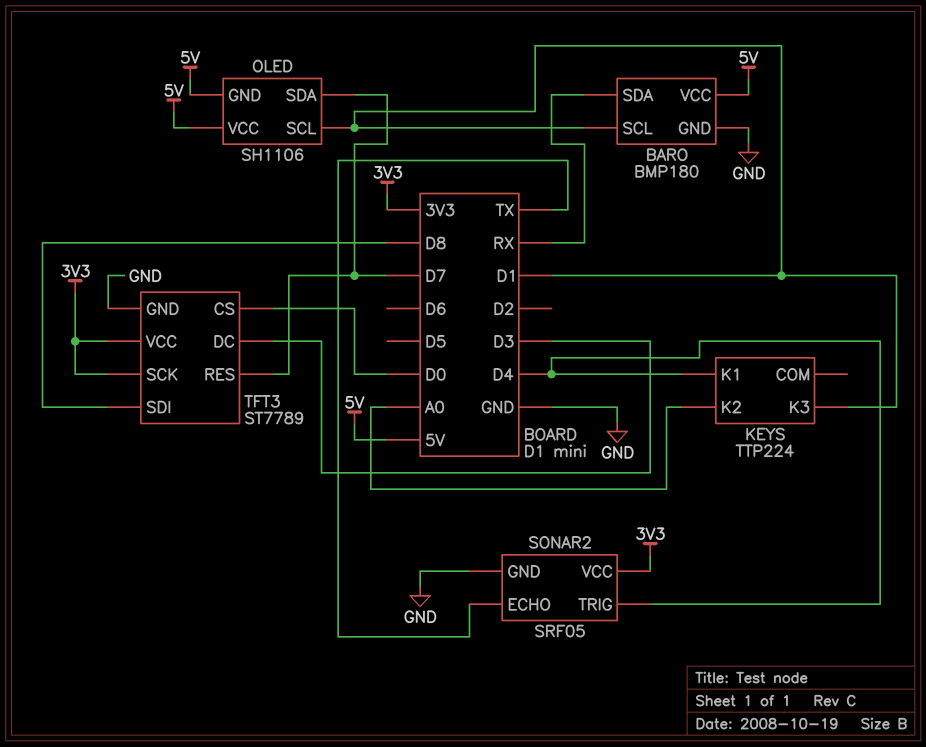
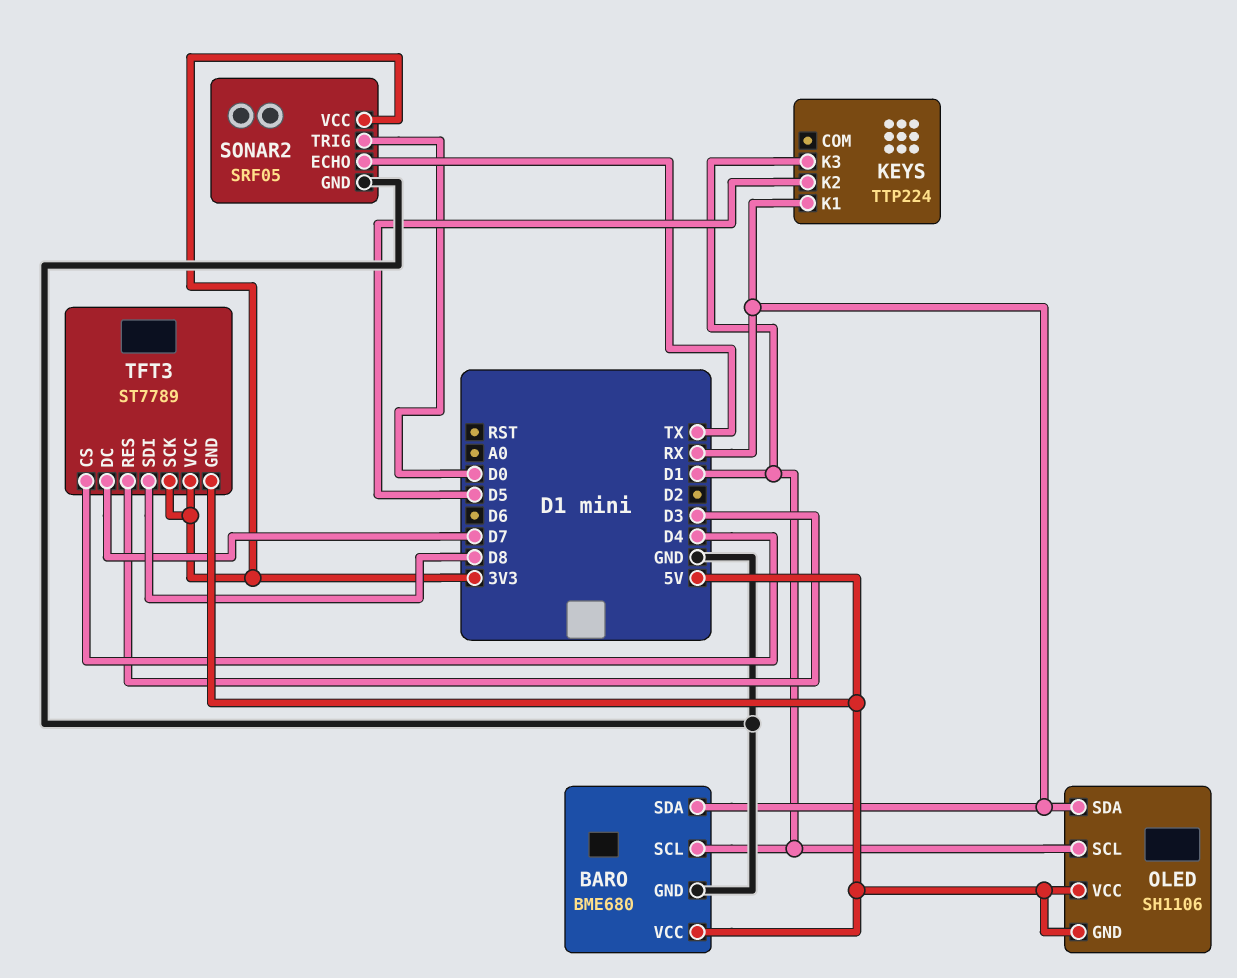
BARO: BMP180 -> BME680
KEYS pin K1: D4 -> RX
KEYS pin K2: A0 -> D5
OLED pin SDA: D7 -> RX
SONAR2 pin TRIG: D4 -> D0
TFT3 pin CS: D0 -> D4
TFT3 pin DC: D3 -> D7
TFT3 pin GND: GND -> 5V
TFT3 pin RES: D7 -> D3

